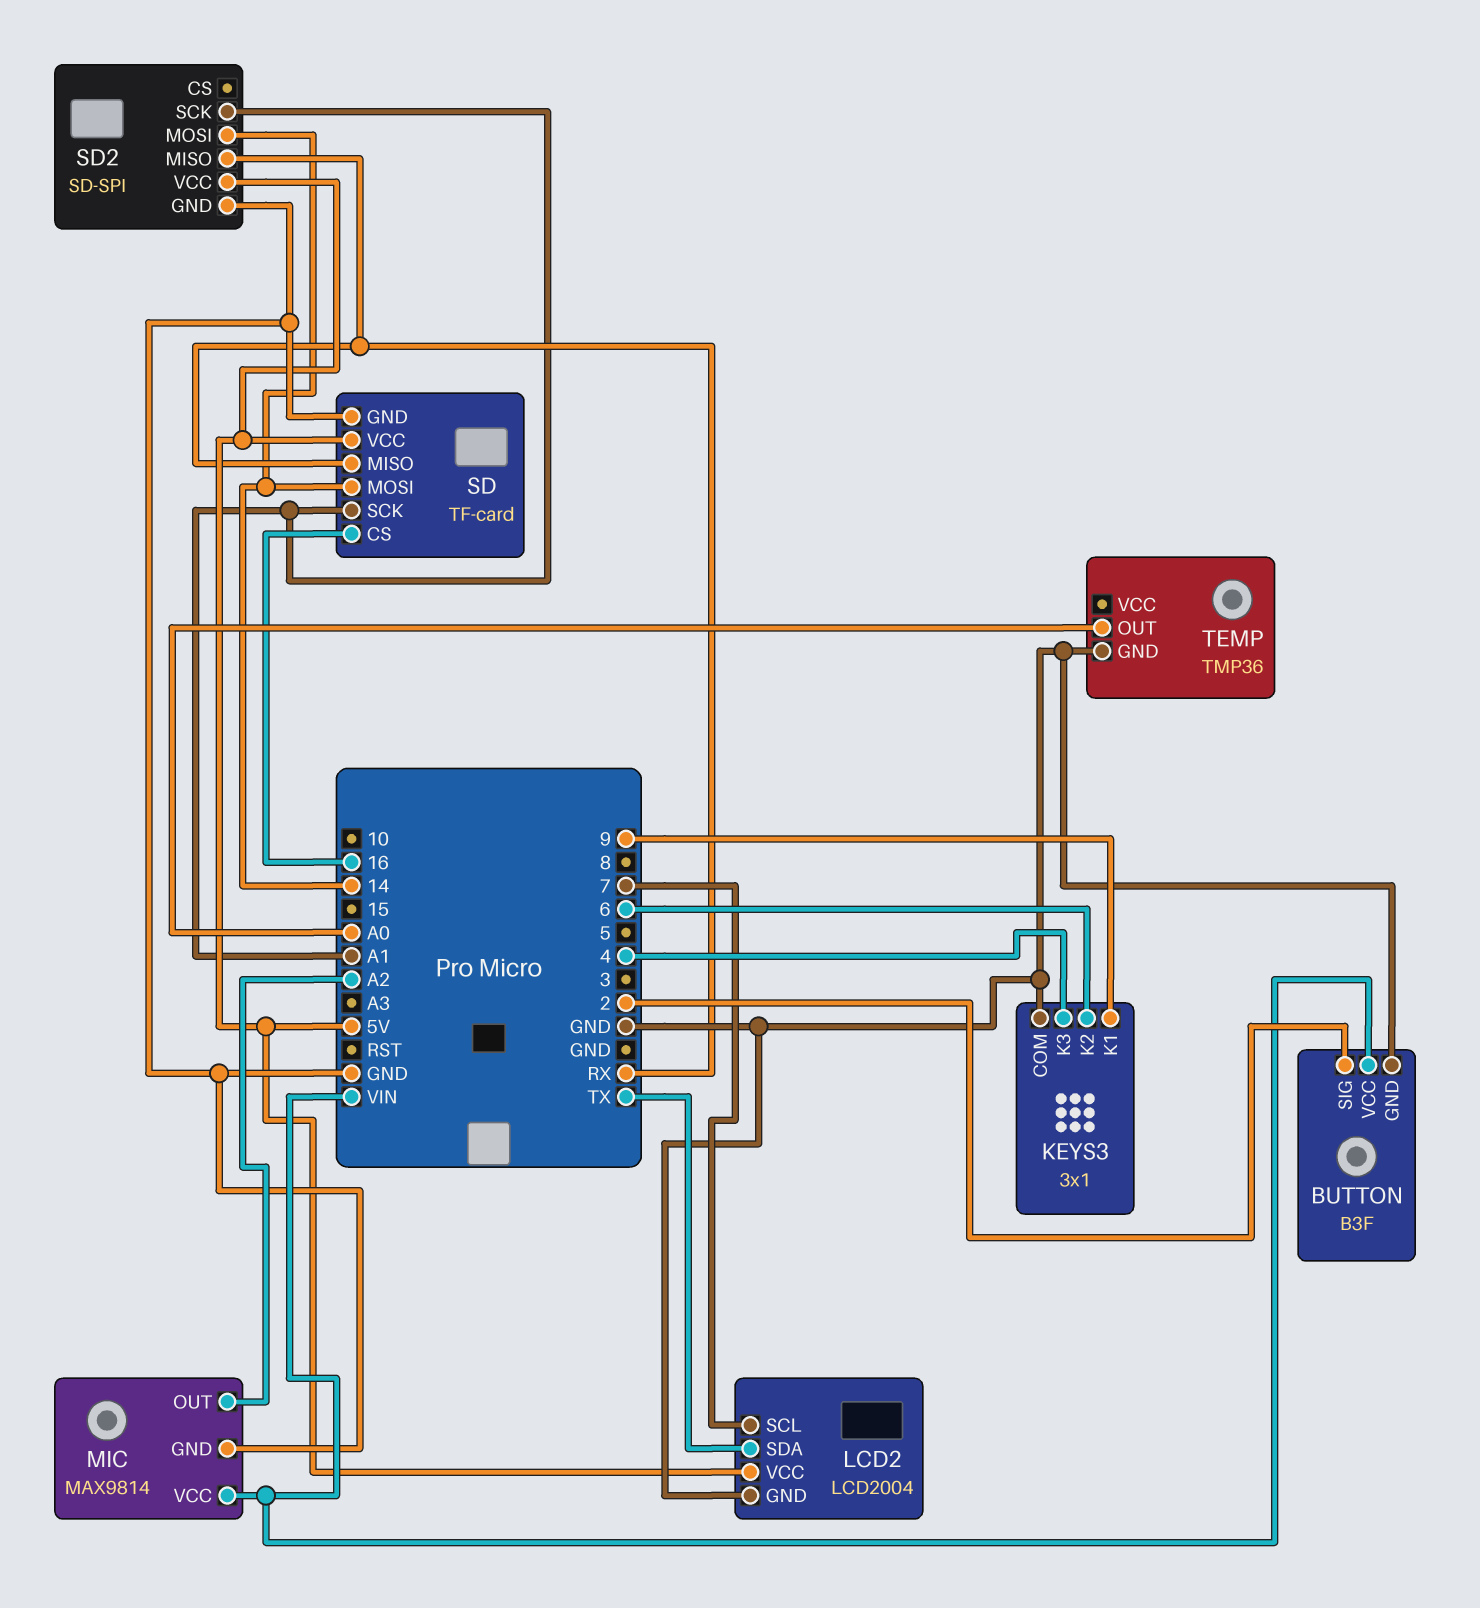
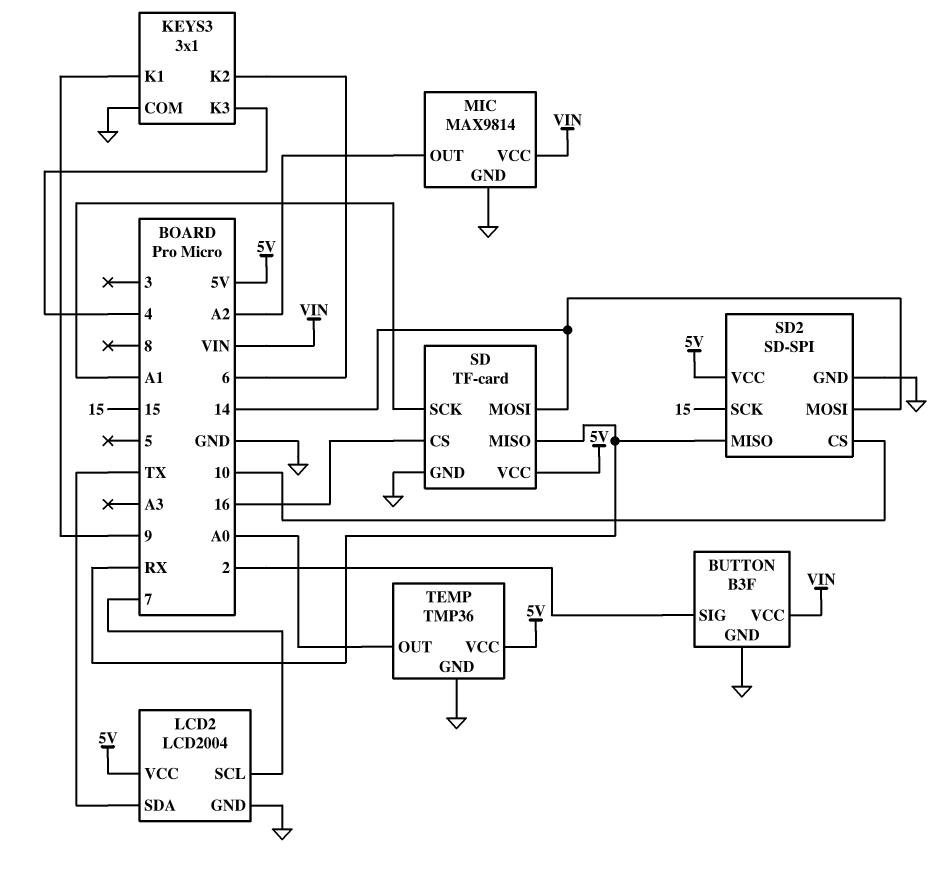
SD2 pin CS: none -> 10
SD2 pin SCK: A1 -> 15
TEMP pin VCC: none -> 5V

